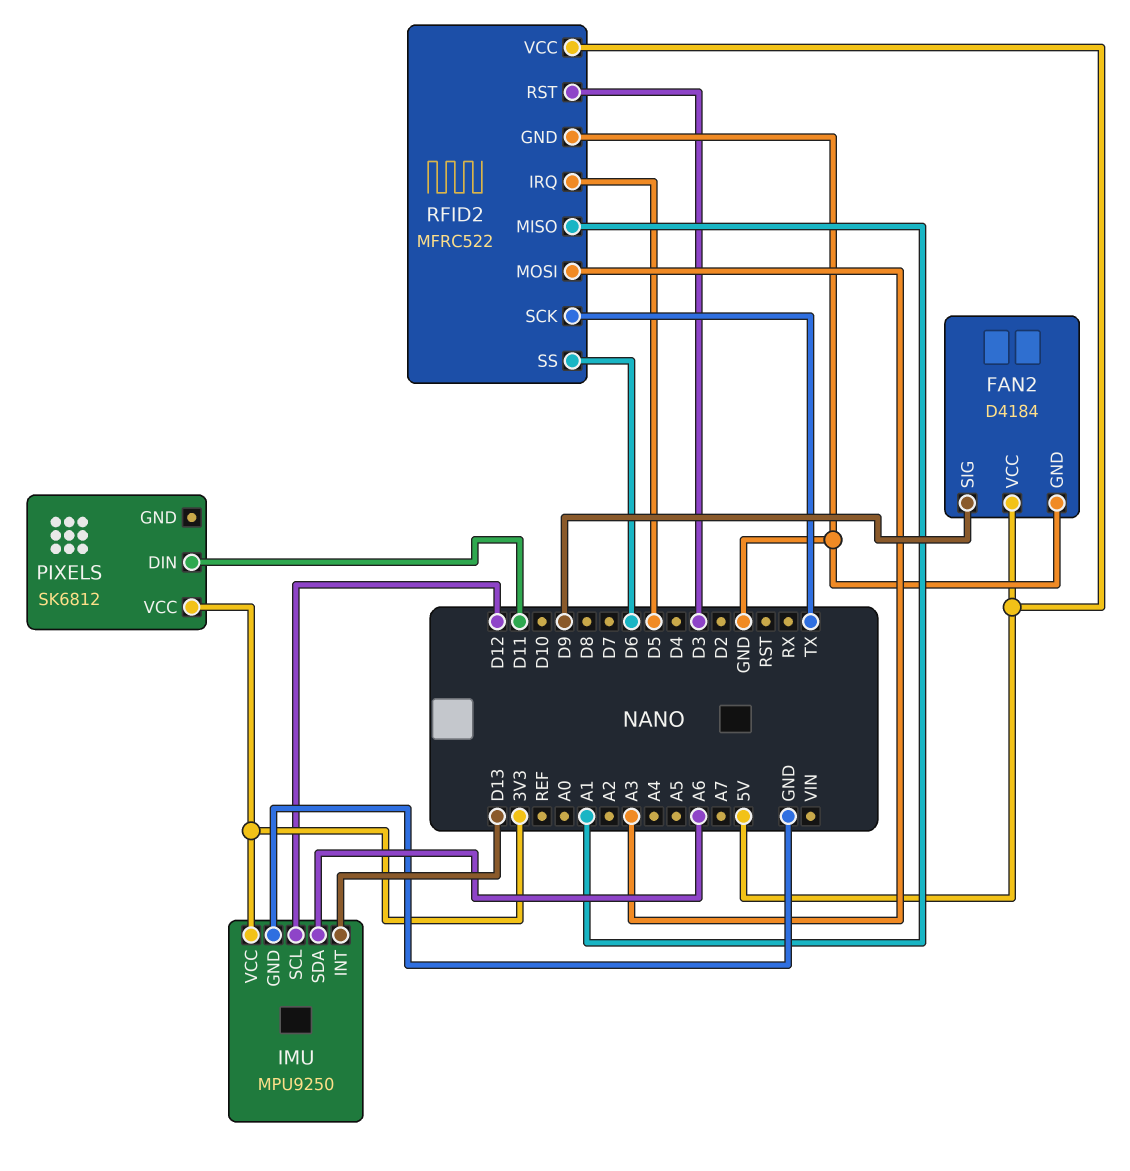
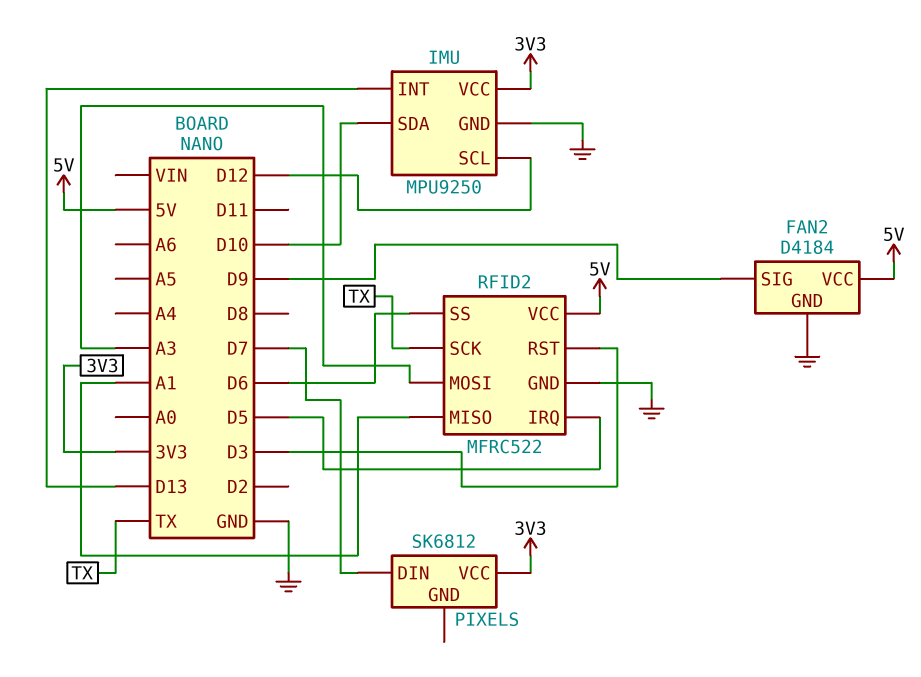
IMU pin SDA: A6 -> D10
PIXELS pin DIN: D11 -> D7

